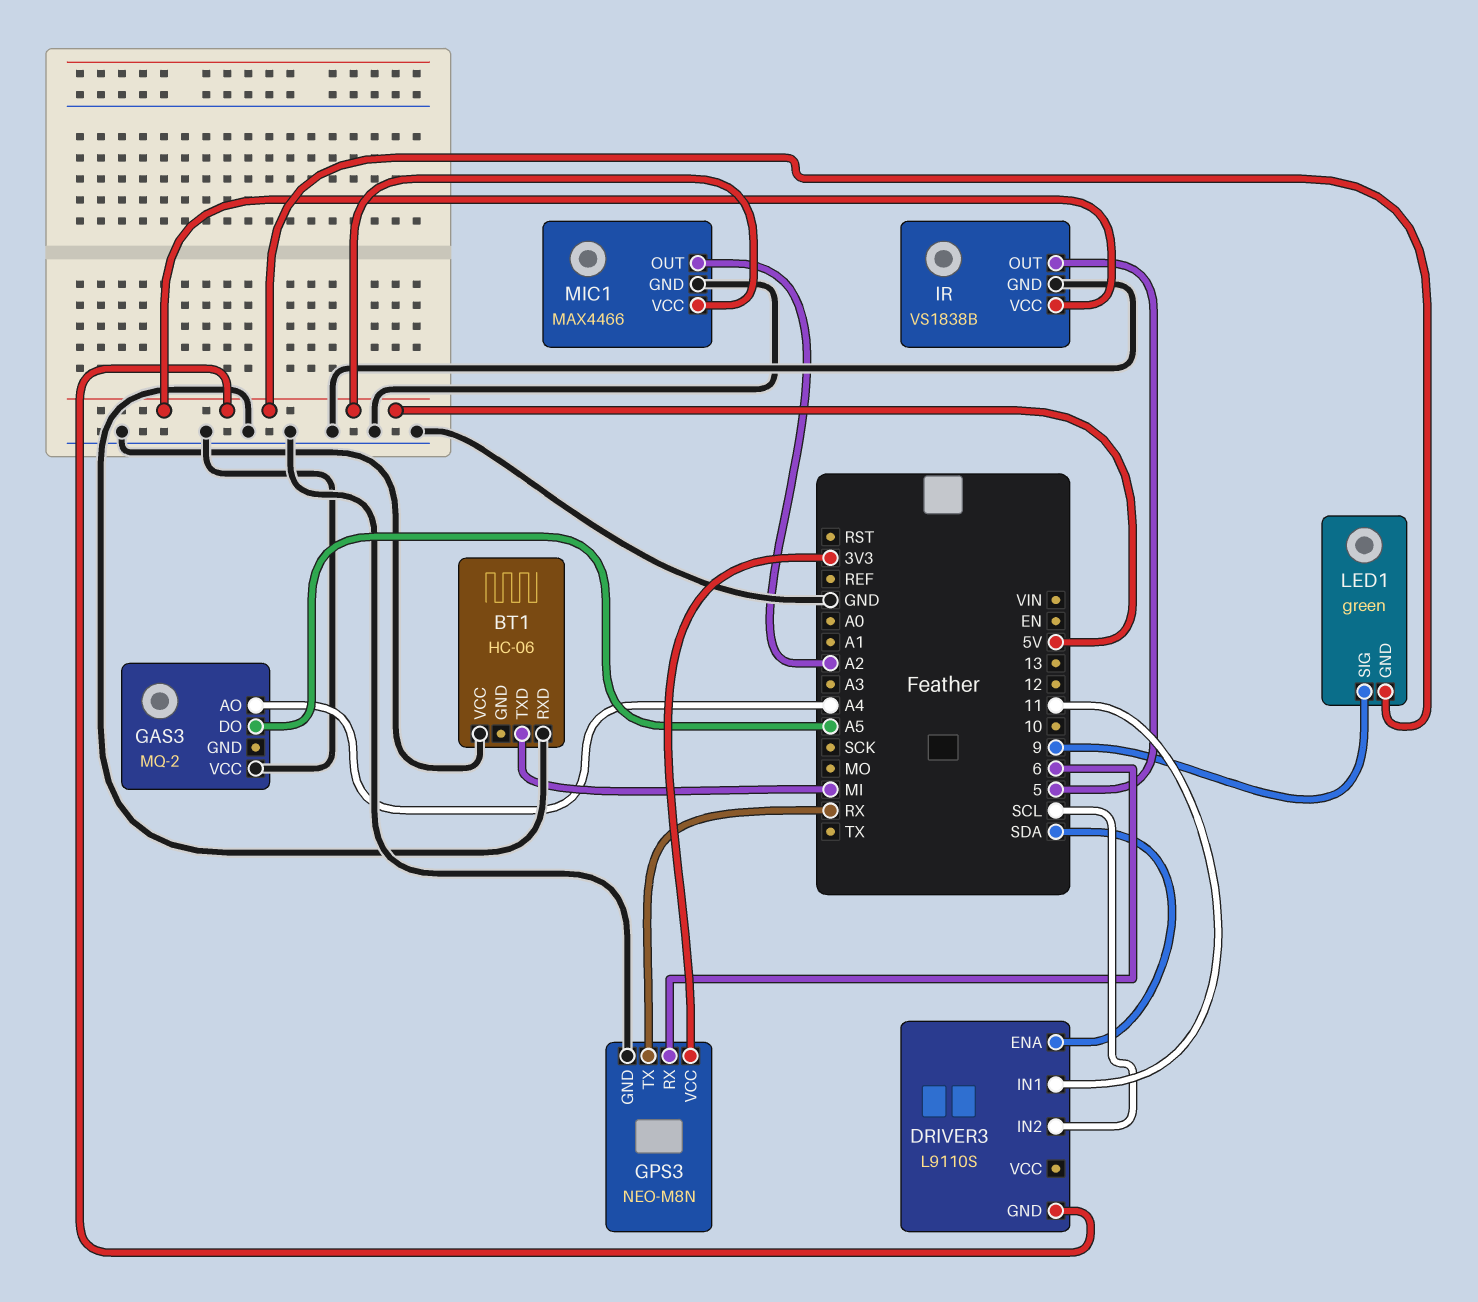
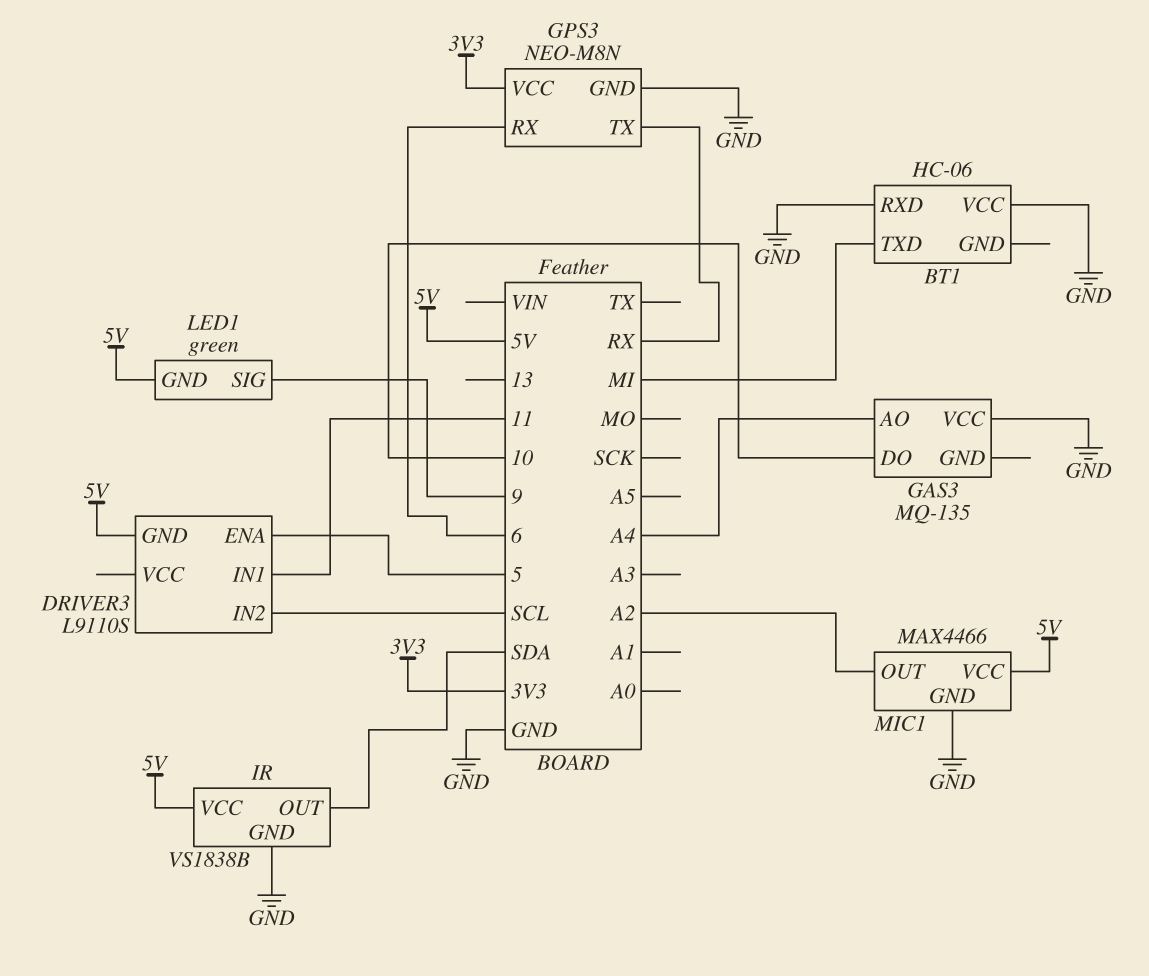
DRIVER3 pin ENA: SDA -> 5
GAS3: MQ-2 -> MQ-135
GAS3 pin DO: A5 -> 10
IR pin OUT: 5 -> SDA

